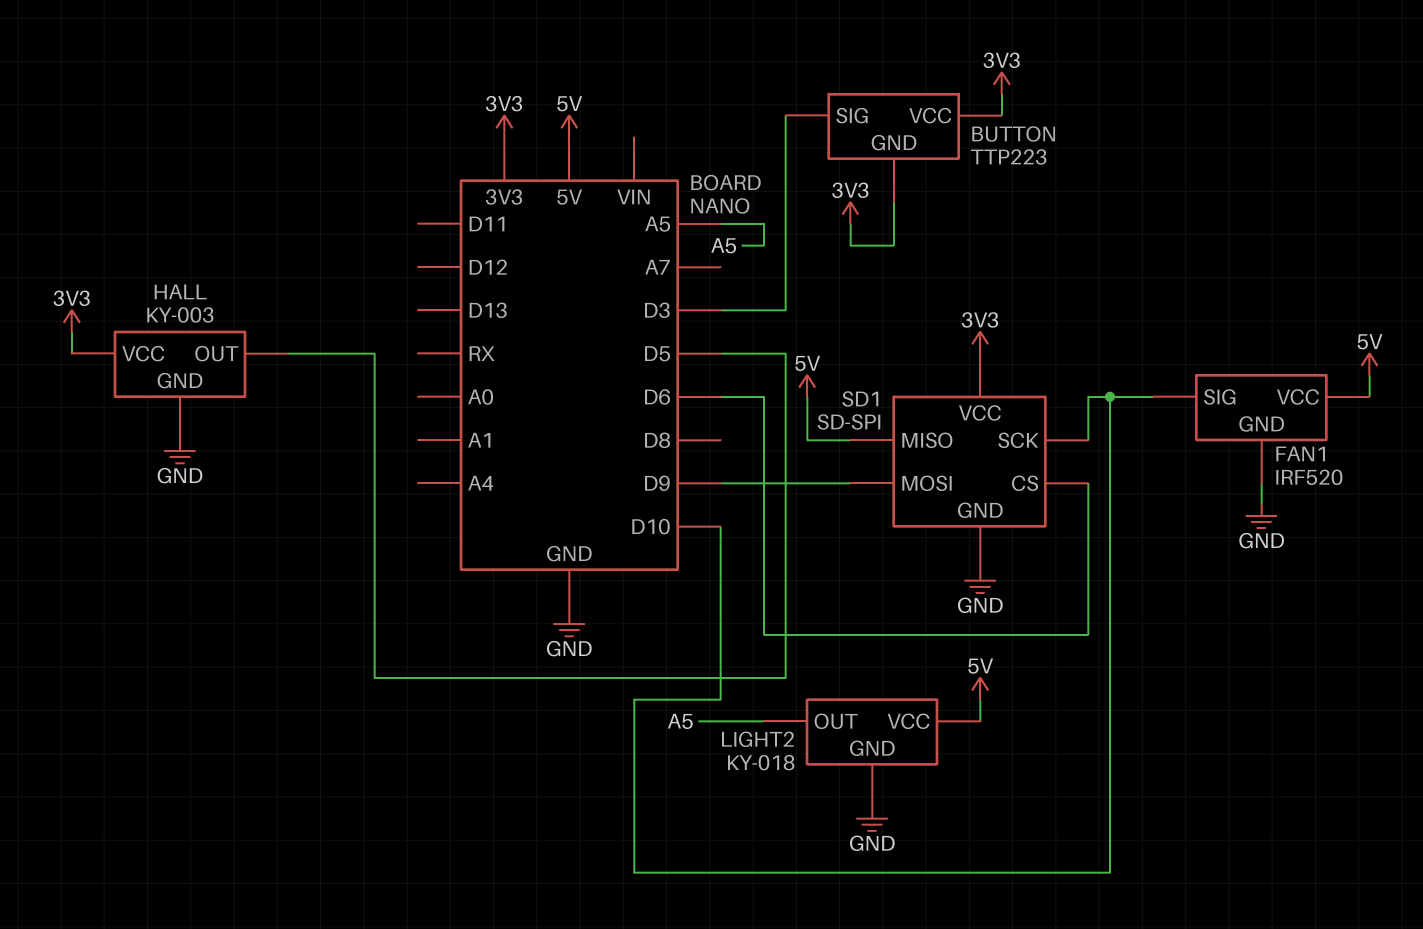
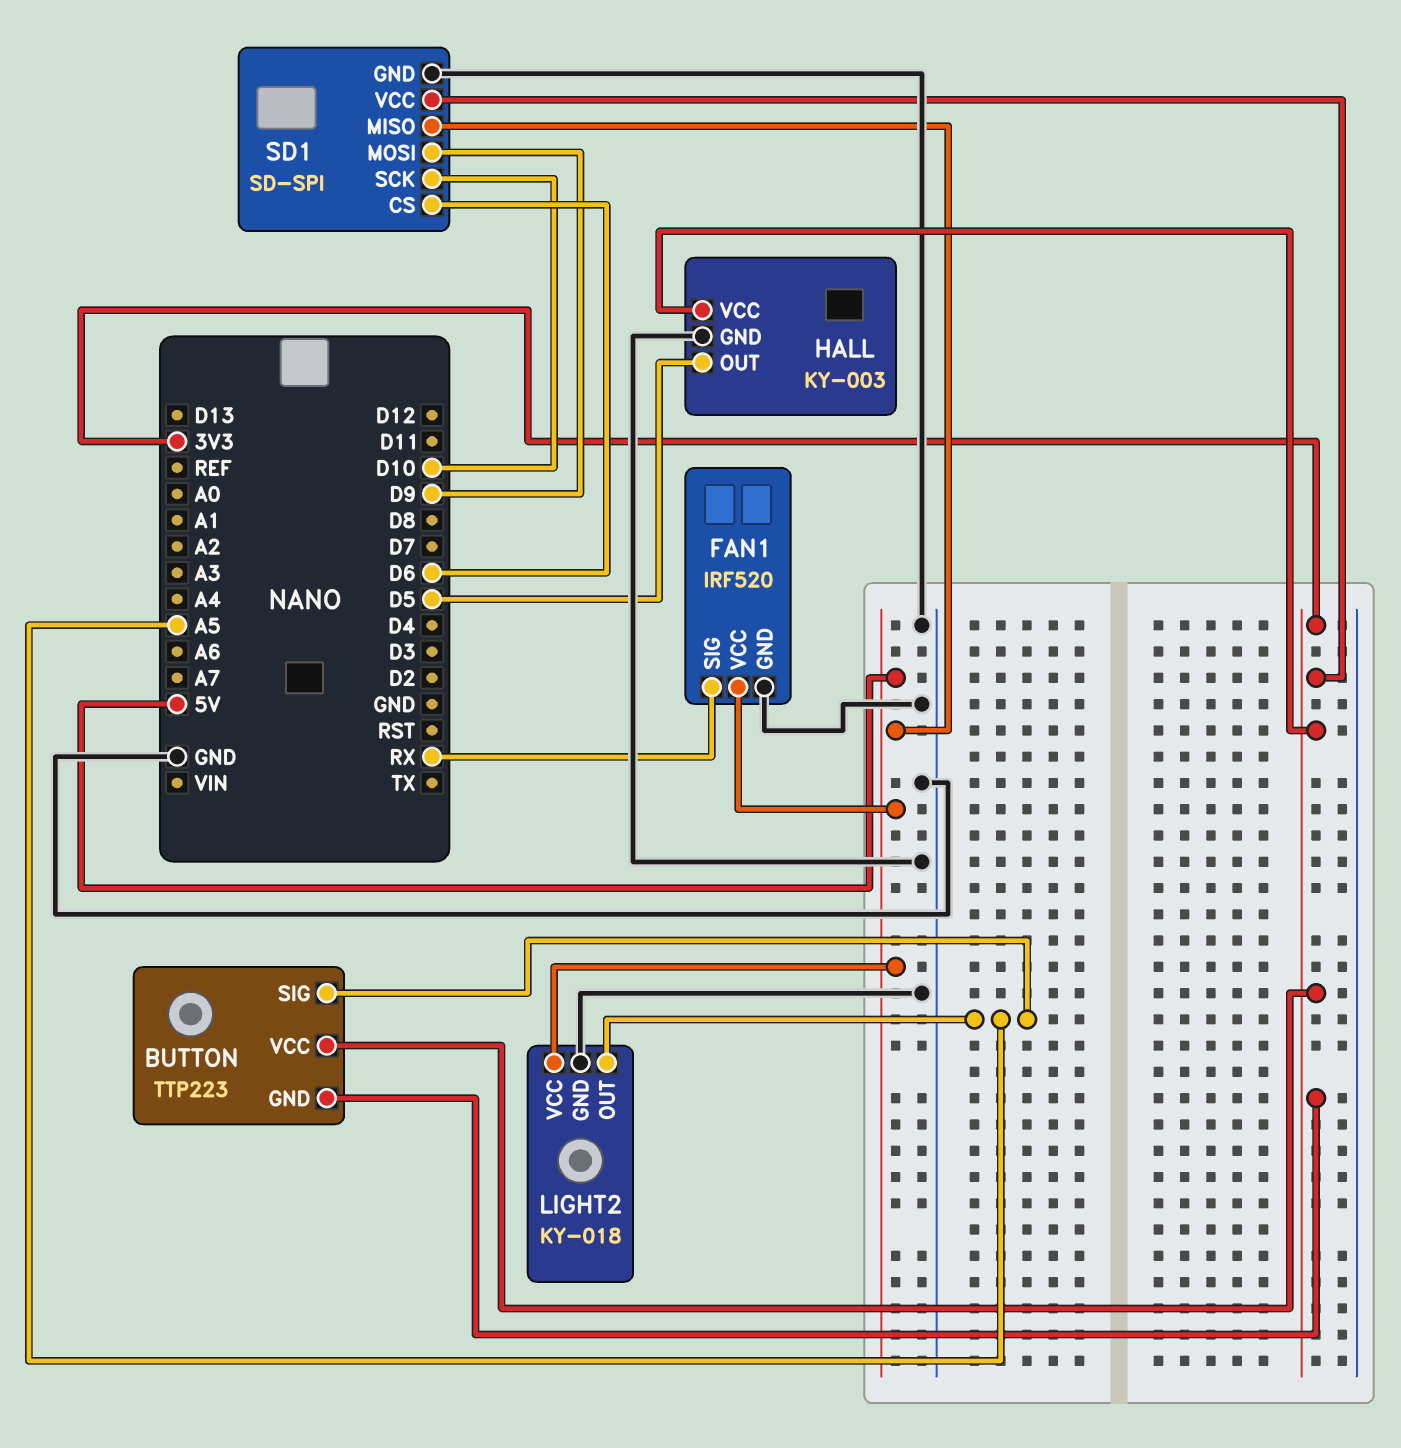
BUTTON pin SIG: D3 -> A5
FAN1 pin SIG: D10 -> RX

